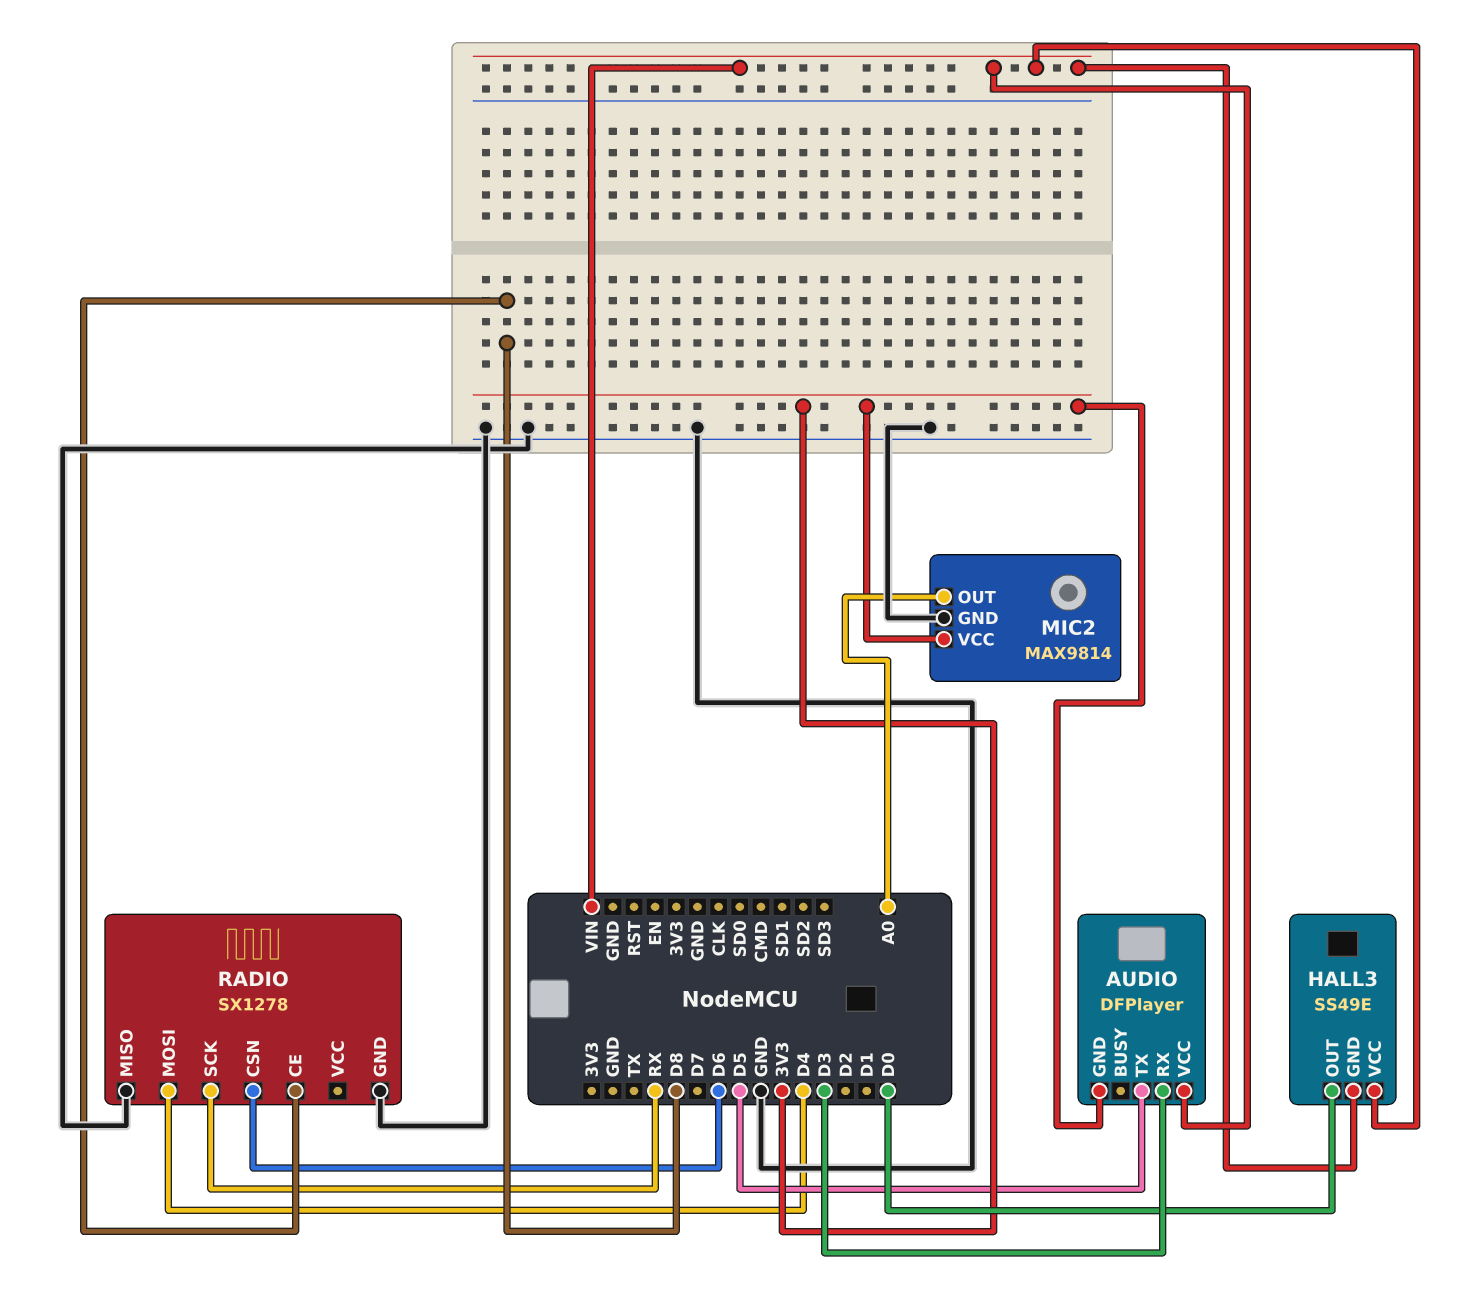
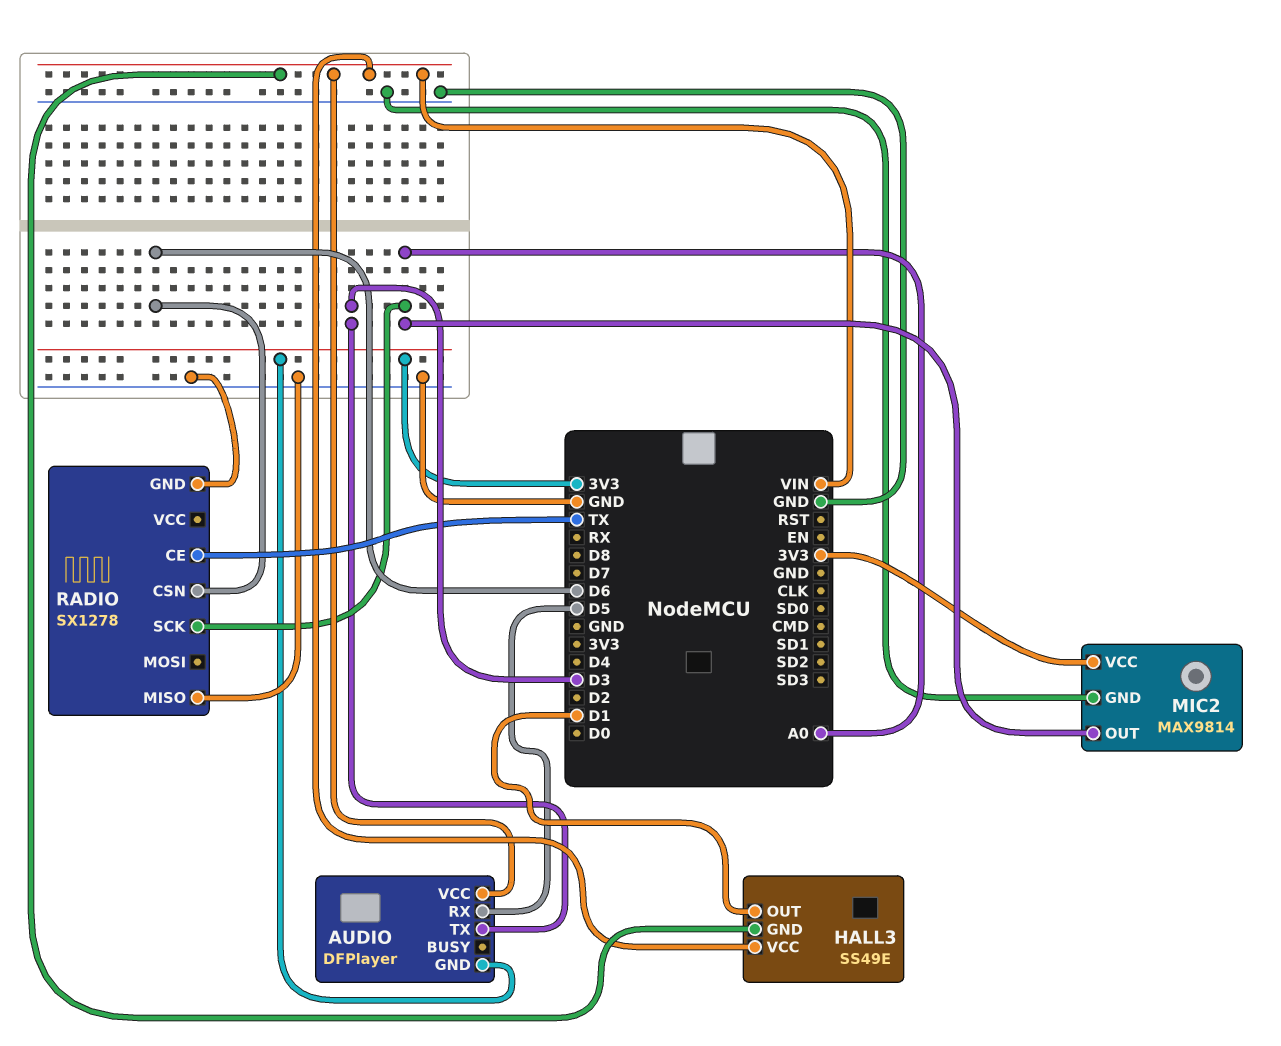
AUDIO pin RX: D3 -> D5
AUDIO pin TX: D5 -> D3
HALL3 pin OUT: D0 -> D1
RADIO pin CE: D8 -> TX
RADIO pin MOSI: D4 -> none
RADIO pin SCK: RX -> A0

